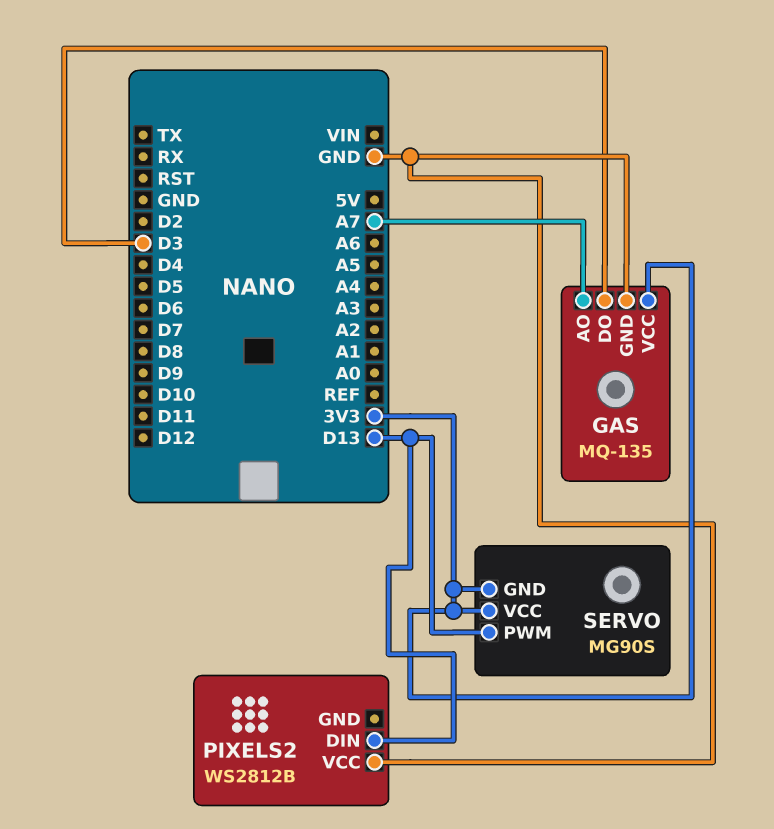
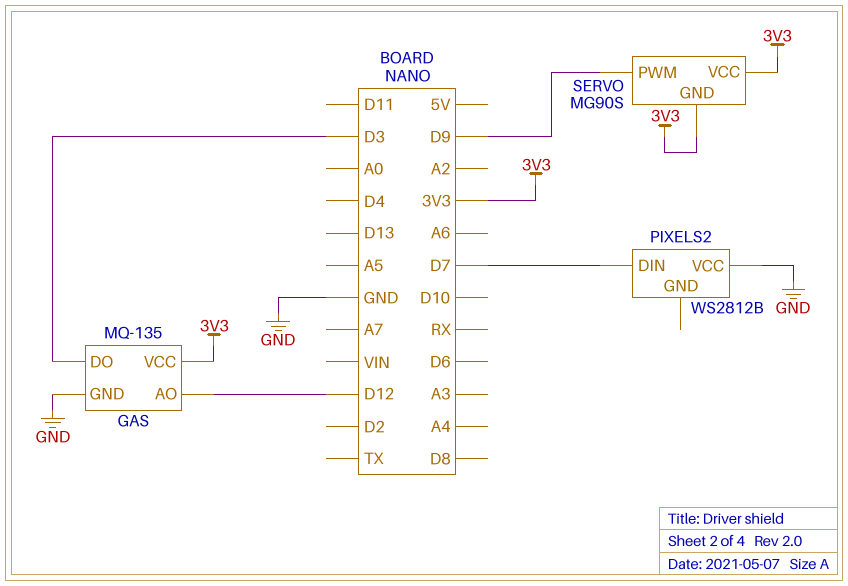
GAS pin AO: A7 -> D12
PIXELS2 pin DIN: D13 -> D7
SERVO pin PWM: D13 -> D9

